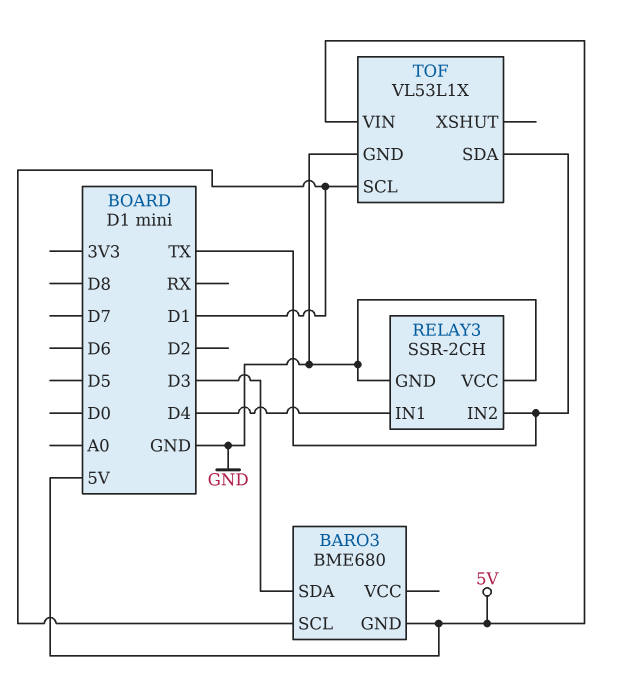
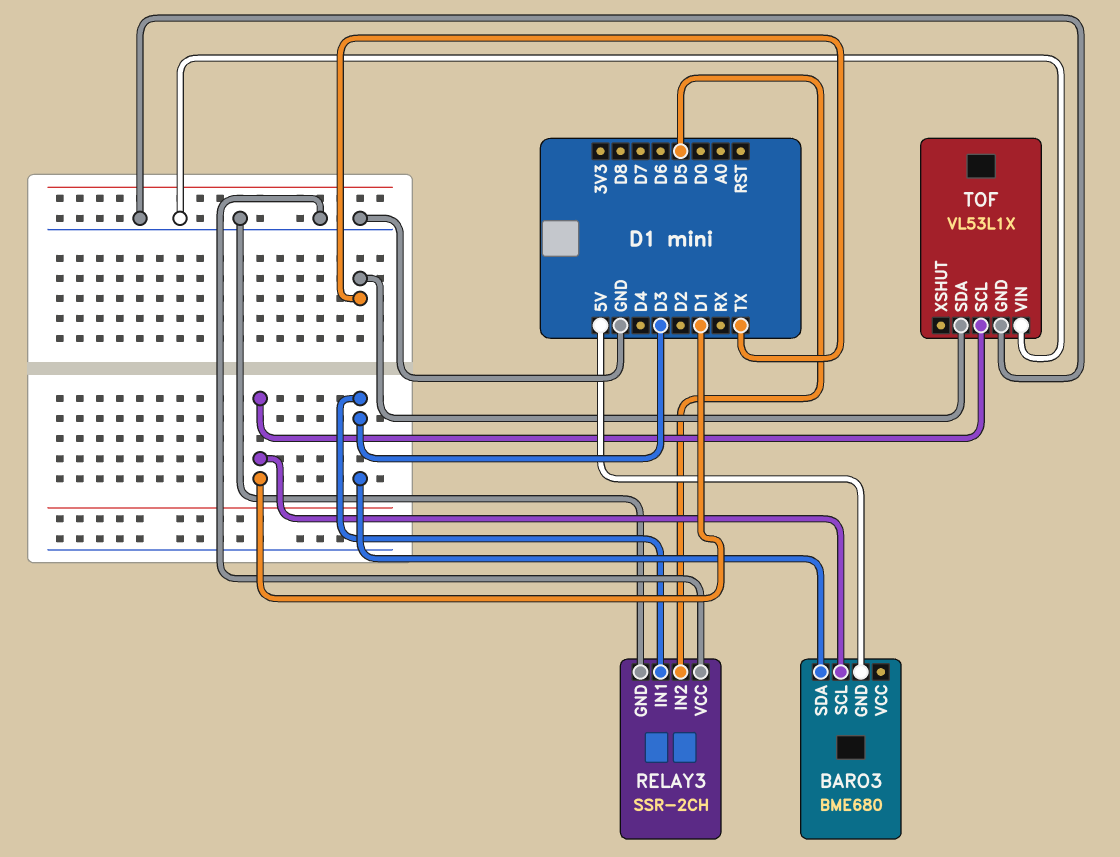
RELAY3 pin IN1: D4 -> D3
RELAY3 pin IN2: TX -> D5
TOF pin VIN: 5V -> GND

